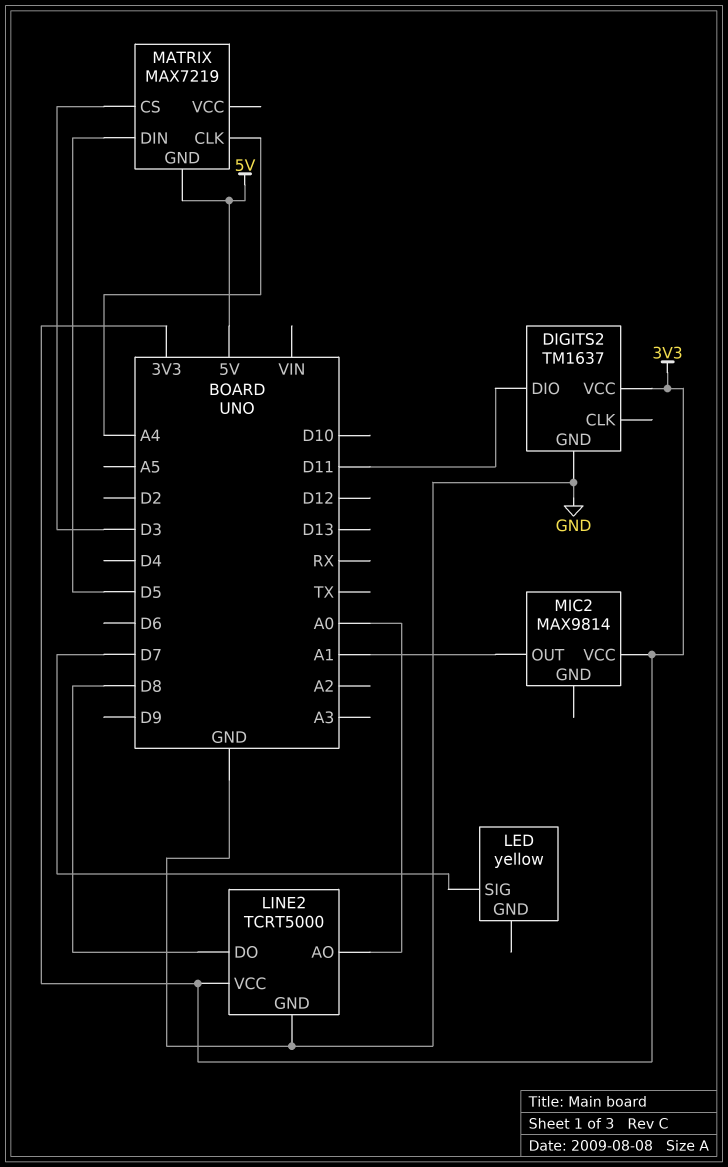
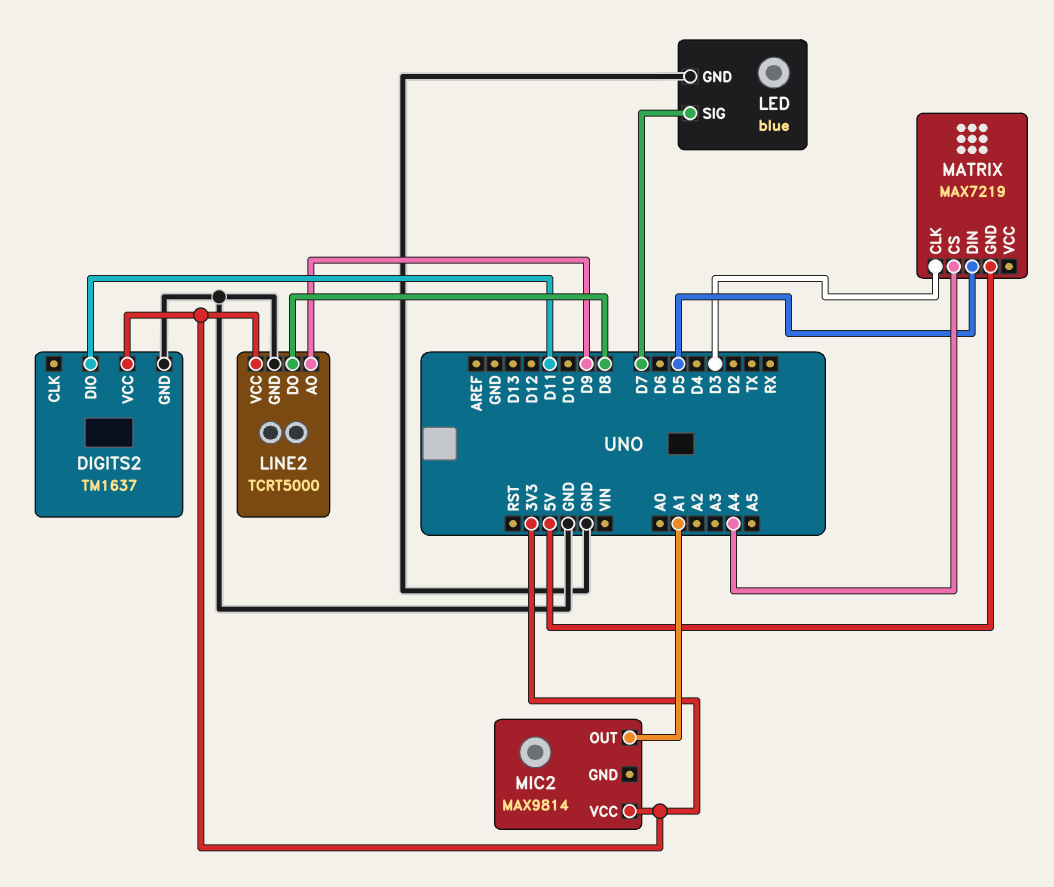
LED: yellow -> blue
LED pin GND: none -> GND
LINE2 pin AO: A0 -> D9
MATRIX pin CLK: A4 -> D3
MATRIX pin CS: D3 -> A4

